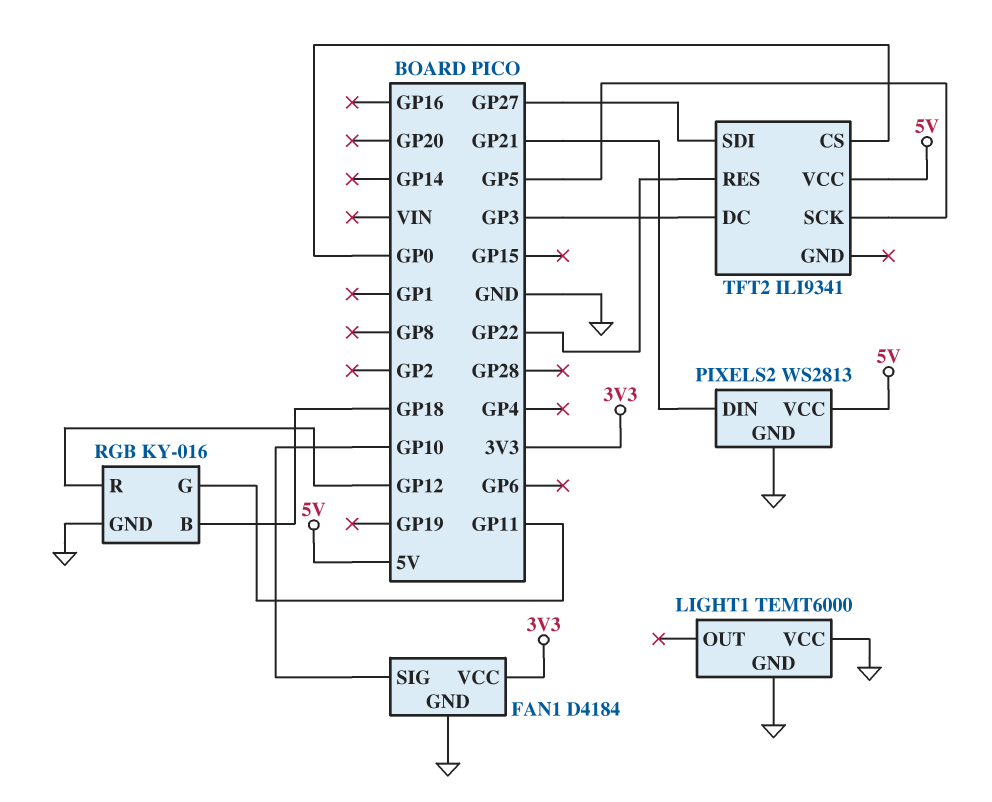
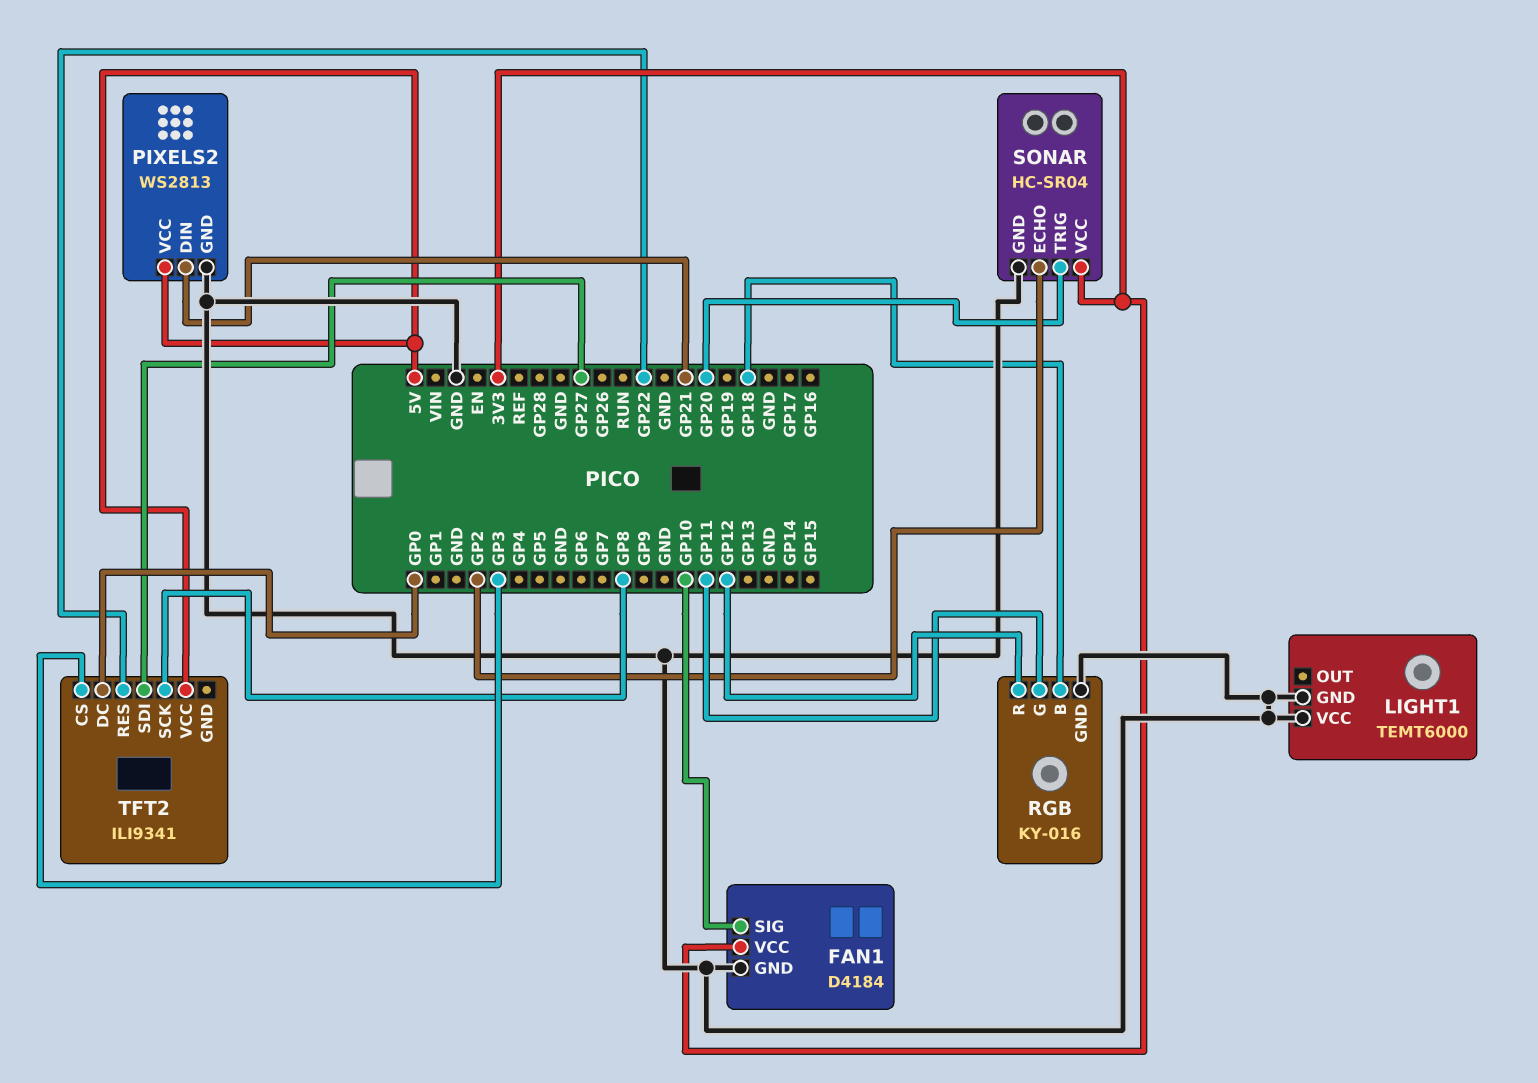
SONAR: none -> HC-SR04
SONAR pin ECHO: none -> GP2
SONAR pin GND: none -> GND
SONAR pin TRIG: none -> GP20
SONAR pin VCC: none -> 3V3
TFT2 pin CS: GP0 -> GP3
TFT2 pin DC: GP3 -> GP0
TFT2 pin SCK: GP5 -> GP8

